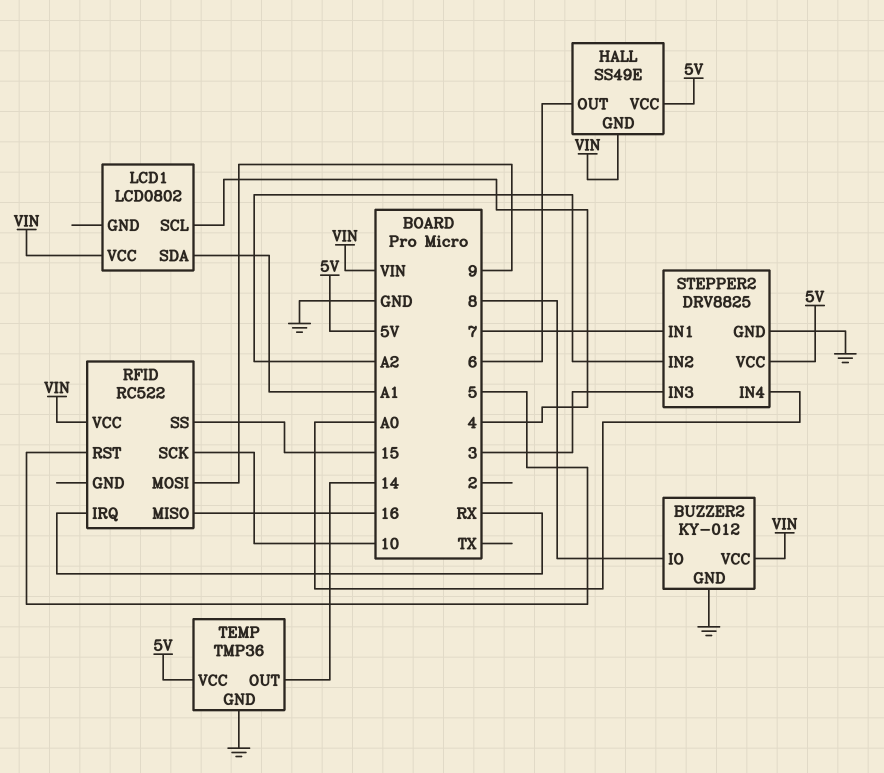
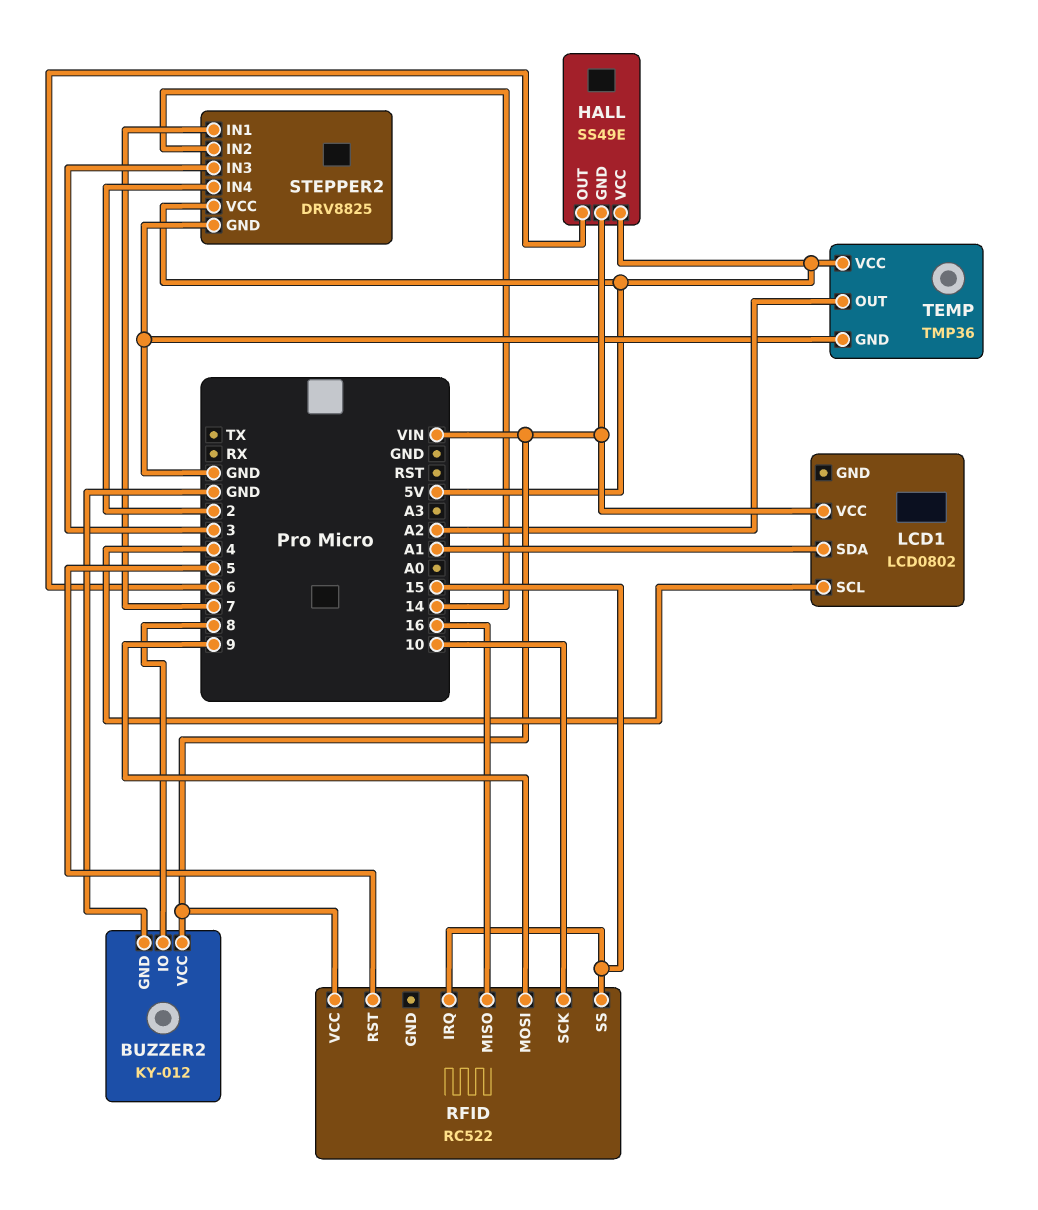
RFID pin IRQ: RX -> 15
STEPPER2 pin IN2: A2 -> 14
STEPPER2 pin IN4: A0 -> 2
TEMP pin OUT: 14 -> A2

